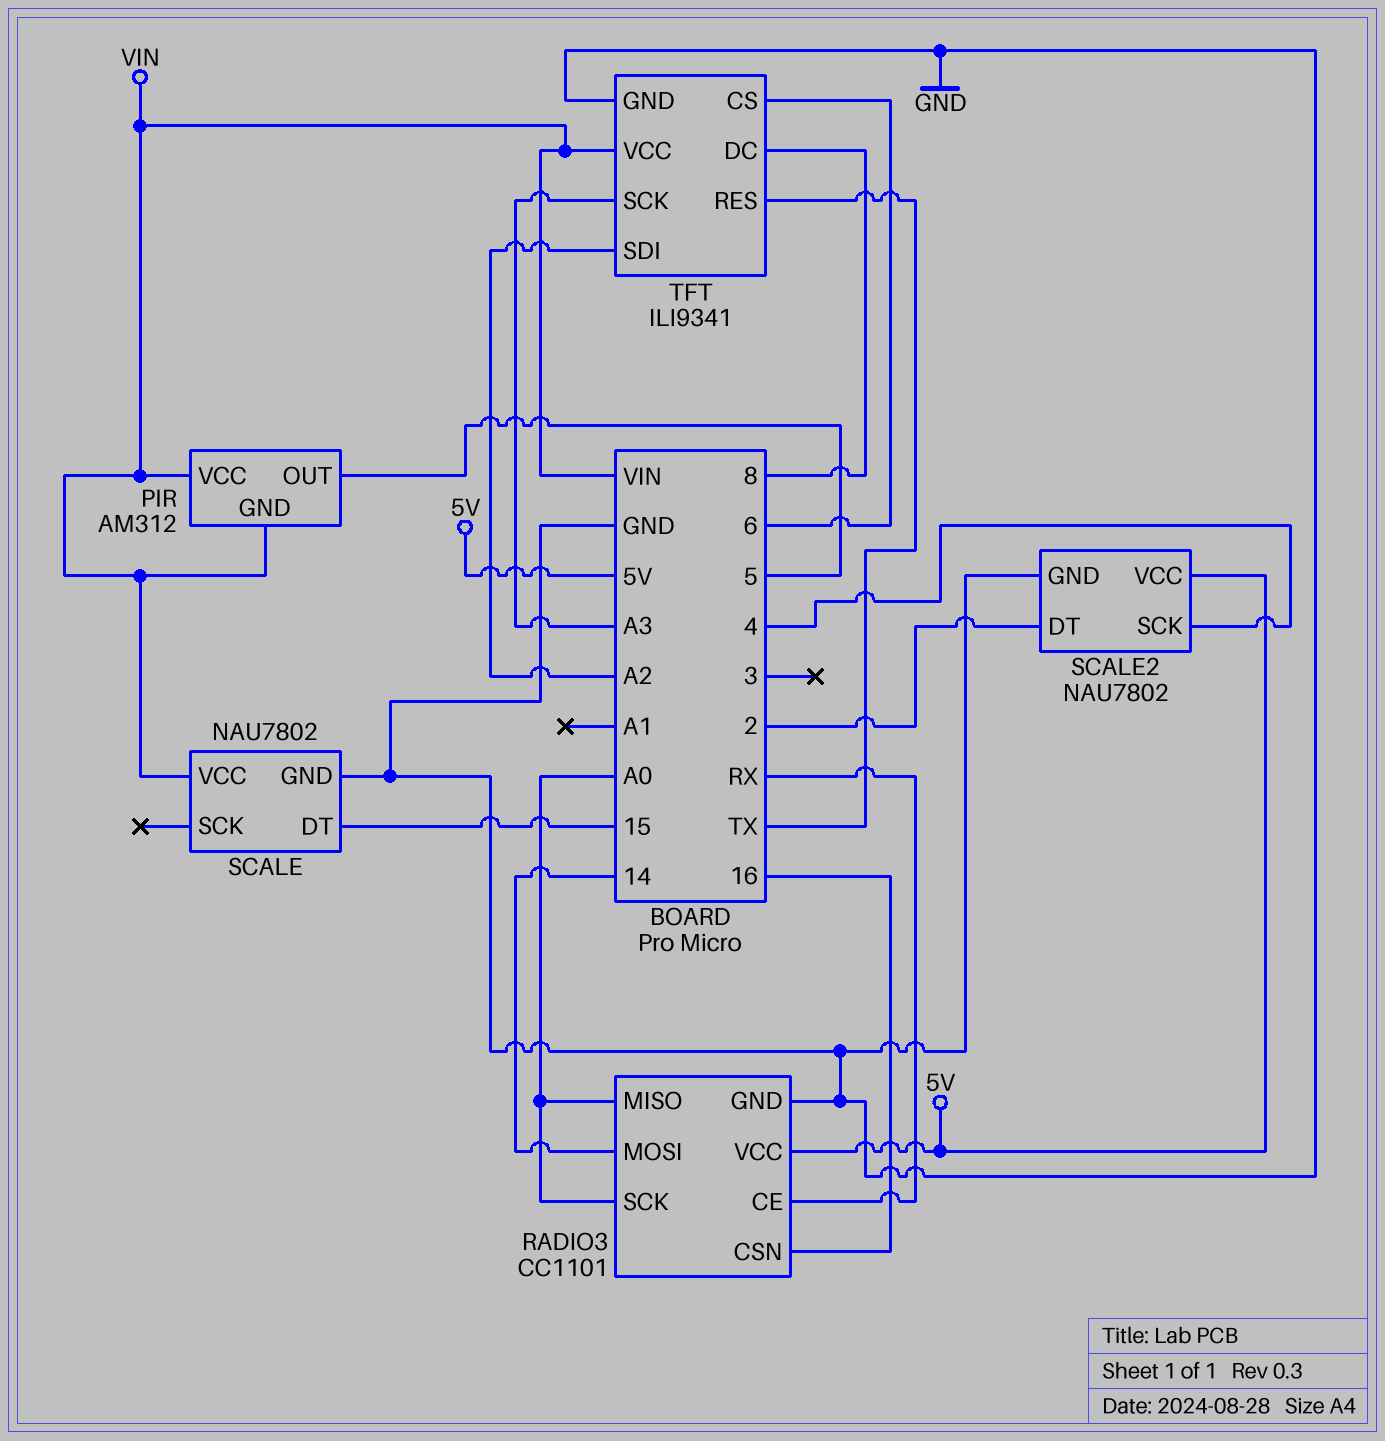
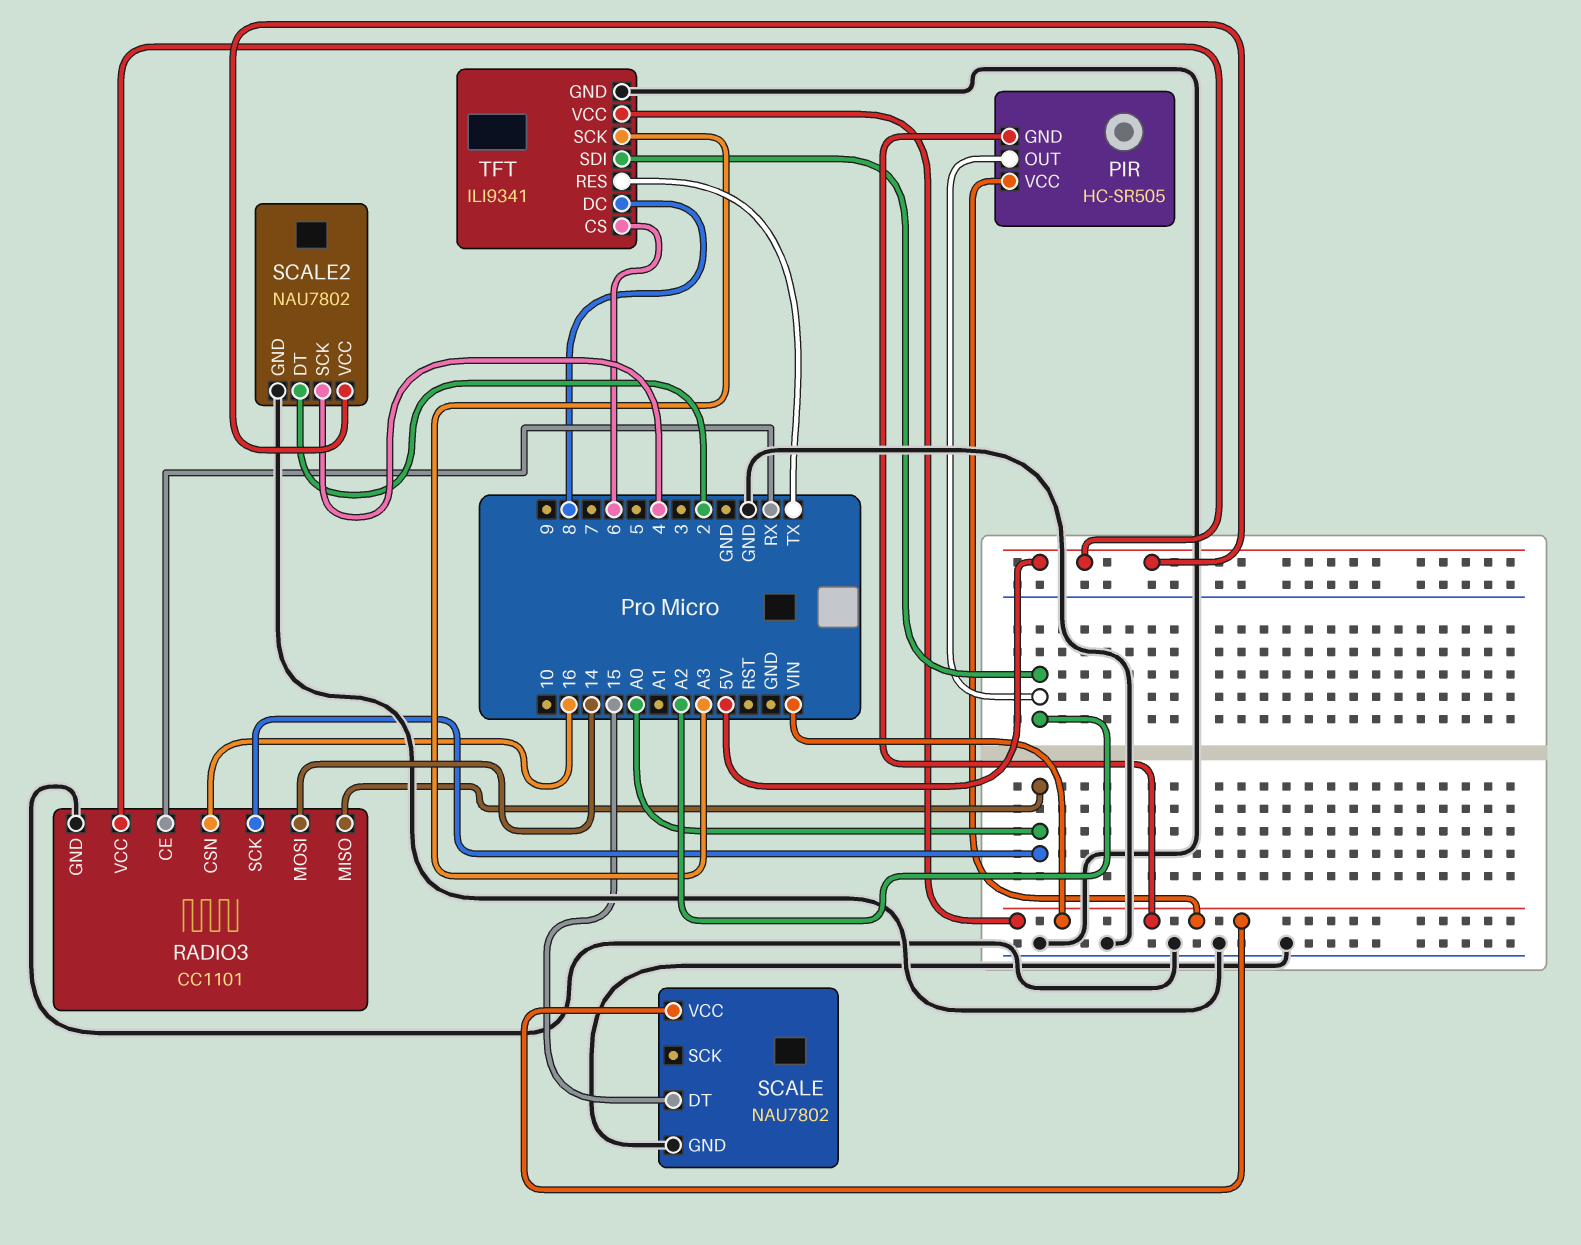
PIR: AM312 -> HC-SR505
PIR pin OUT: 5 -> A2

